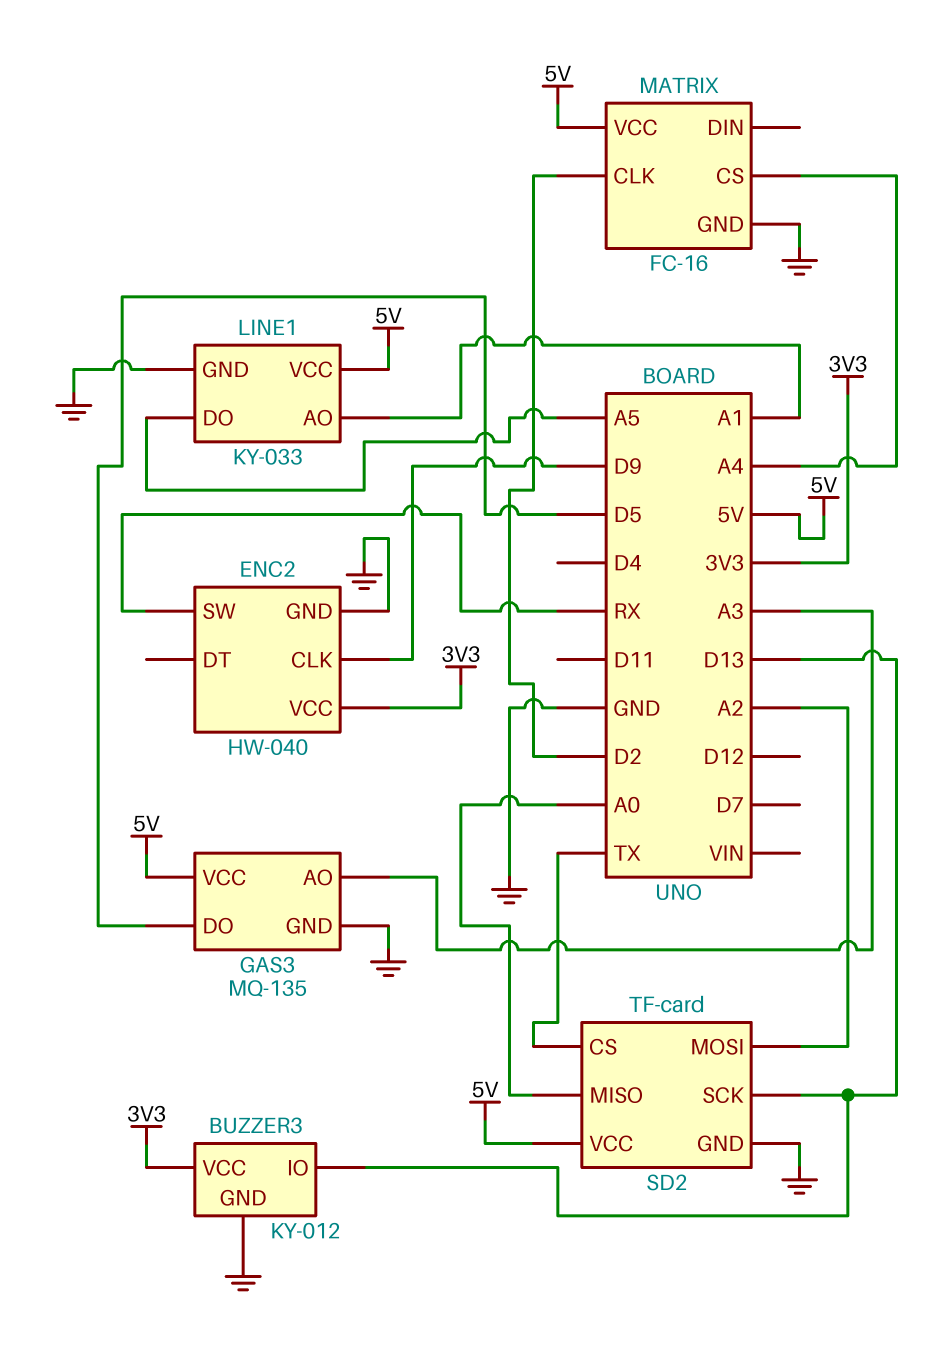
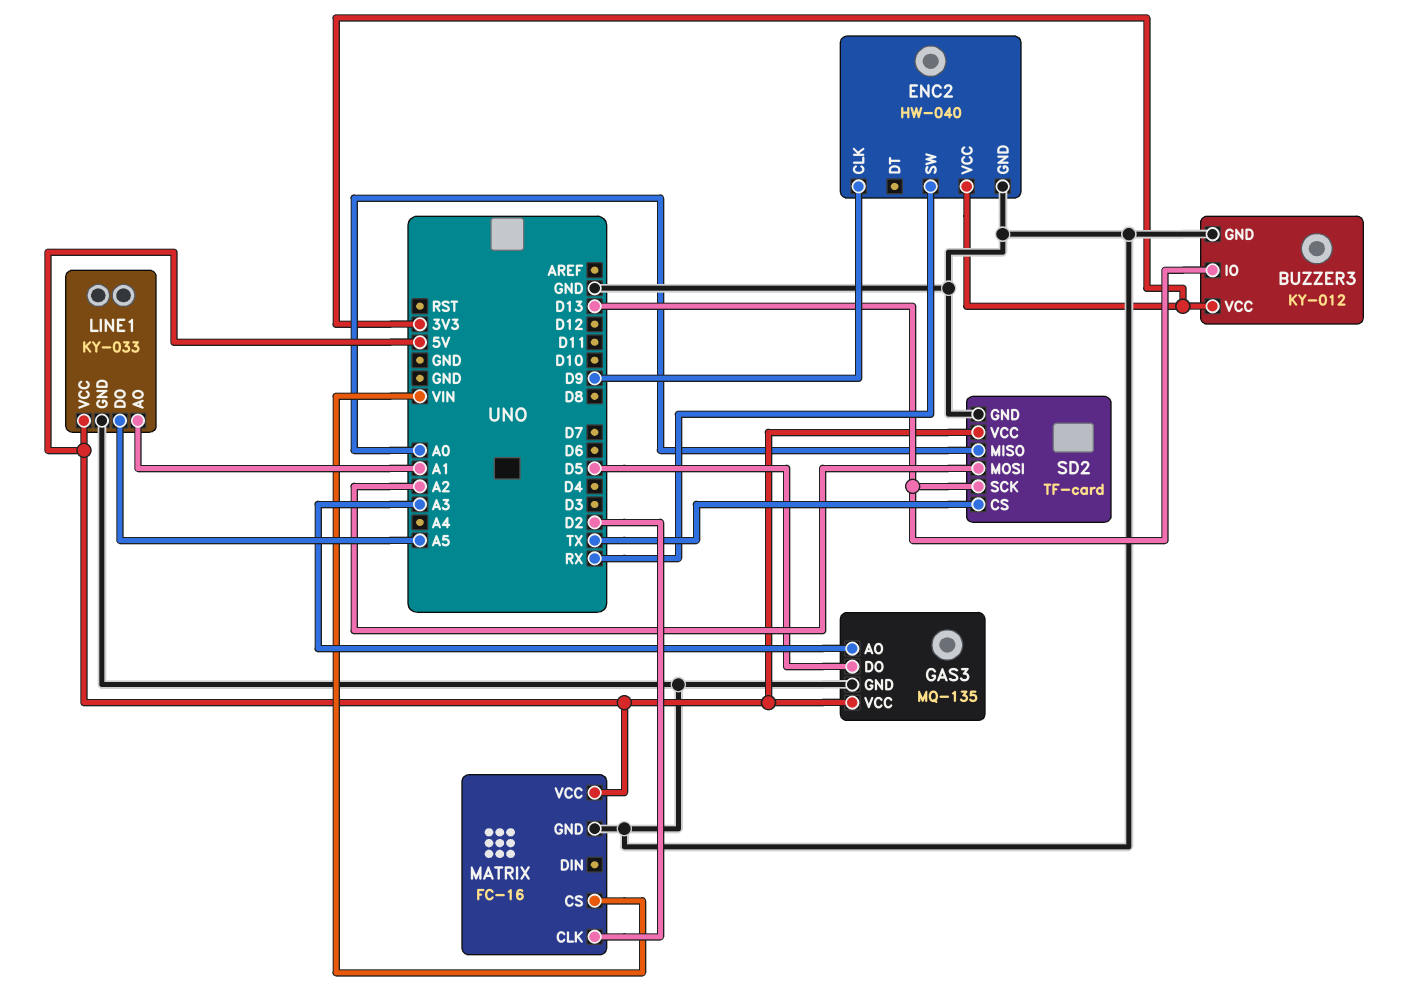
MATRIX pin CS: A4 -> VIN

